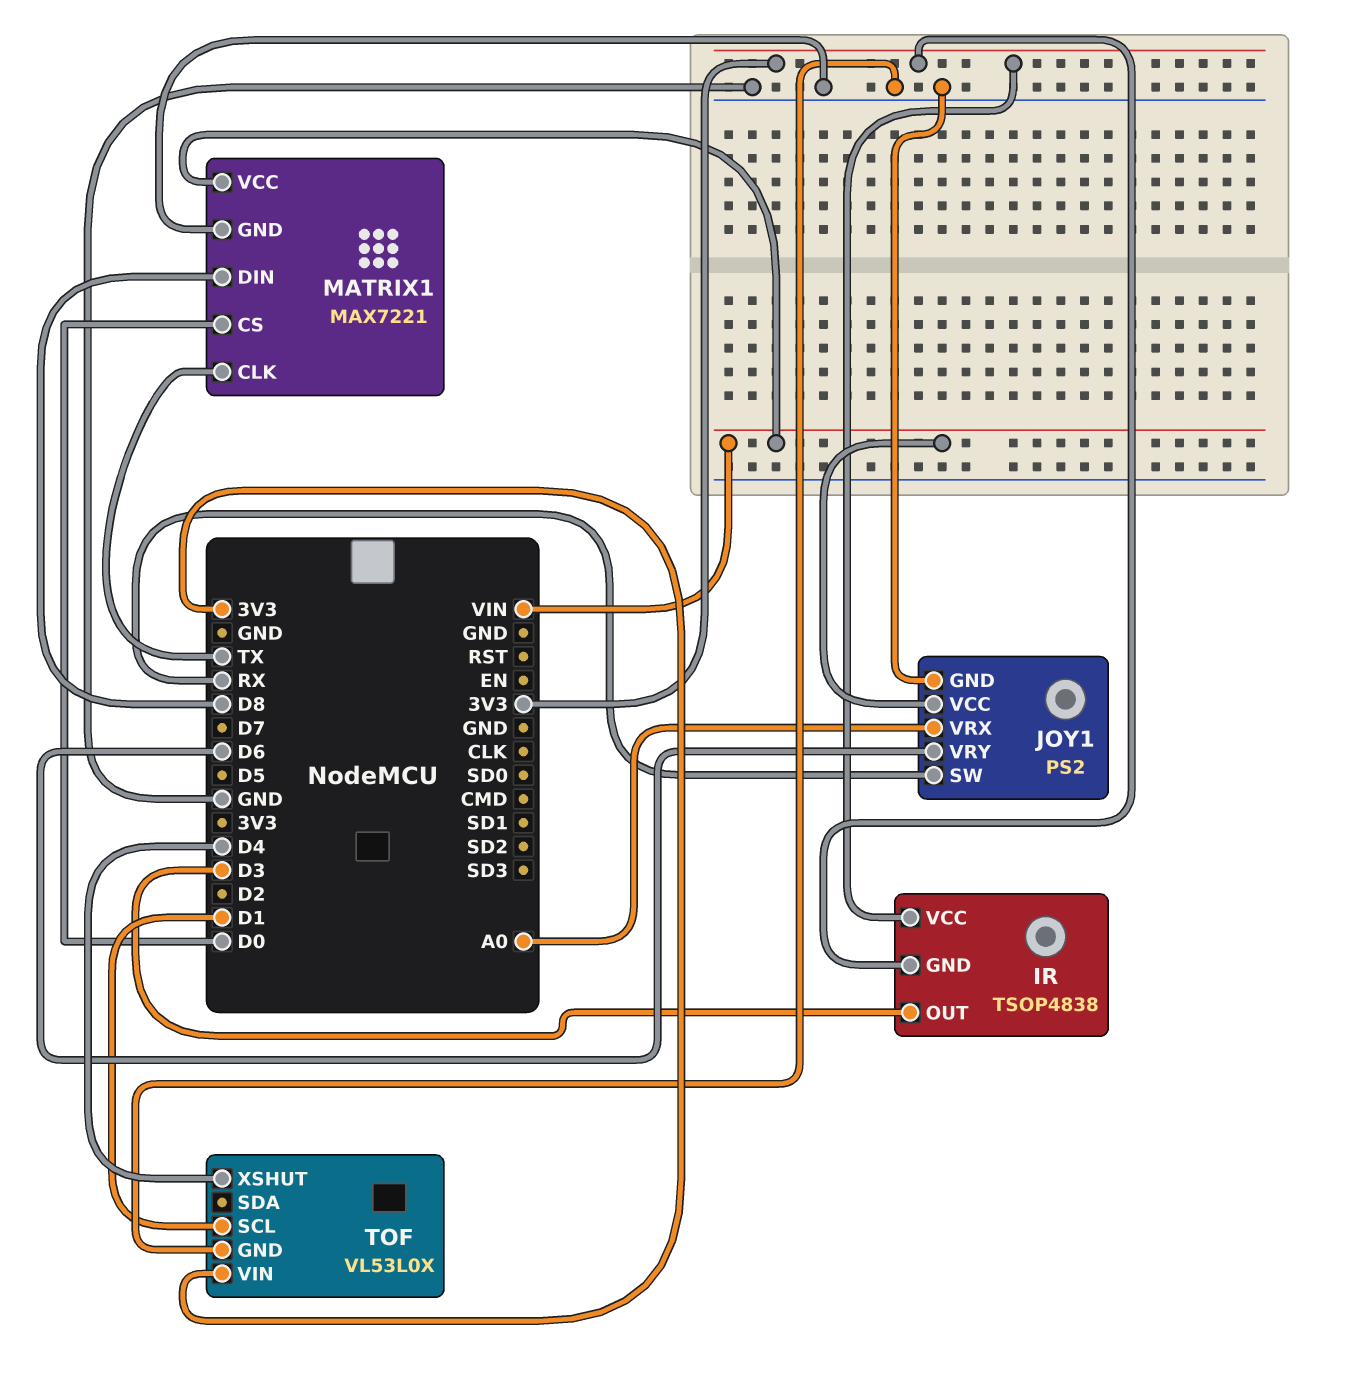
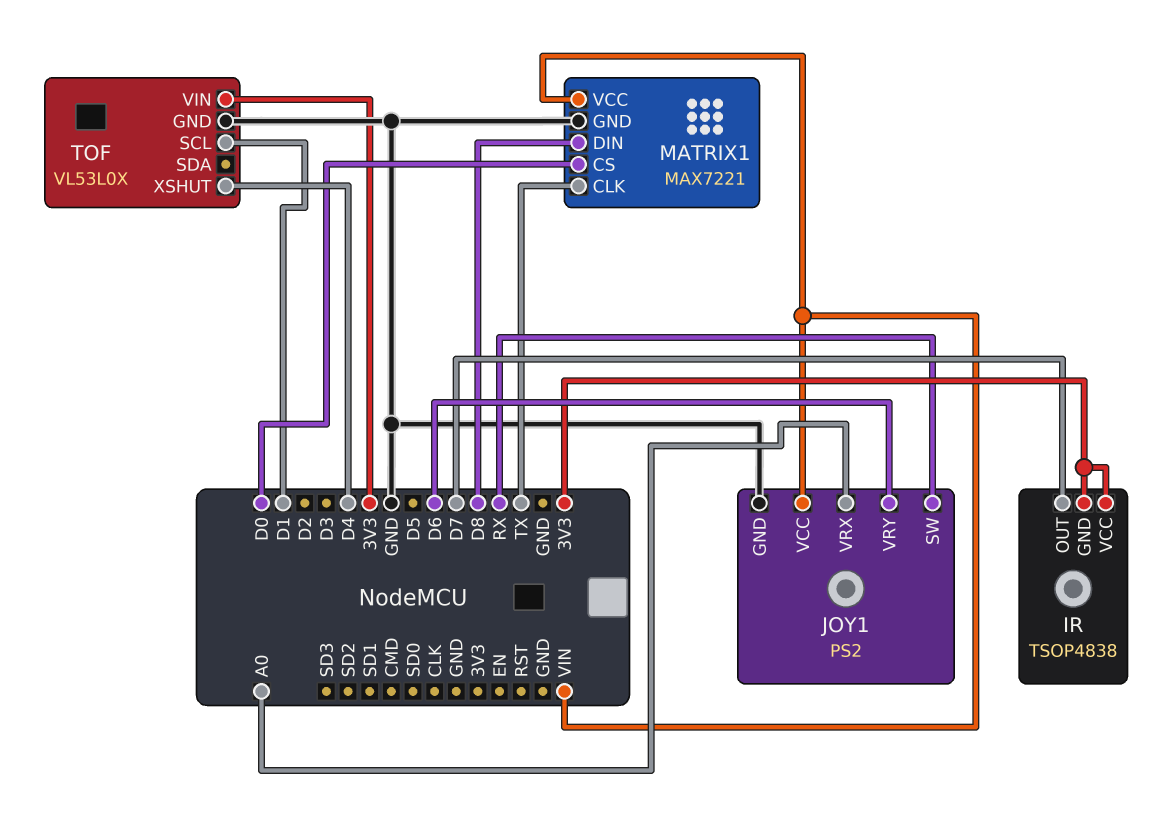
IR pin OUT: D3 -> D7

